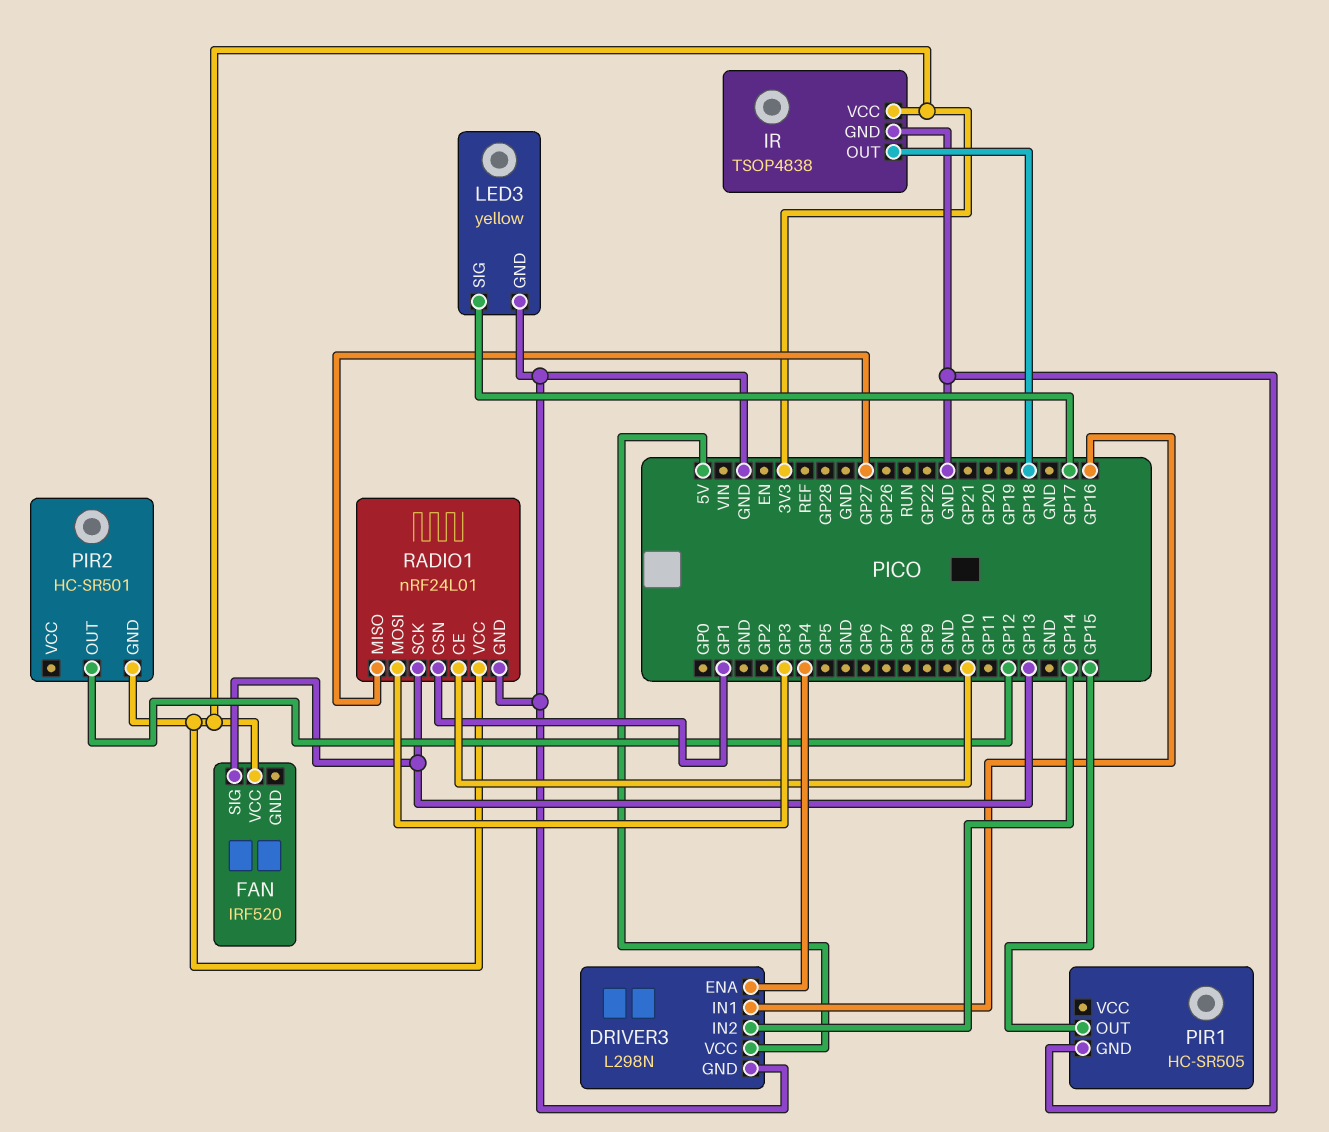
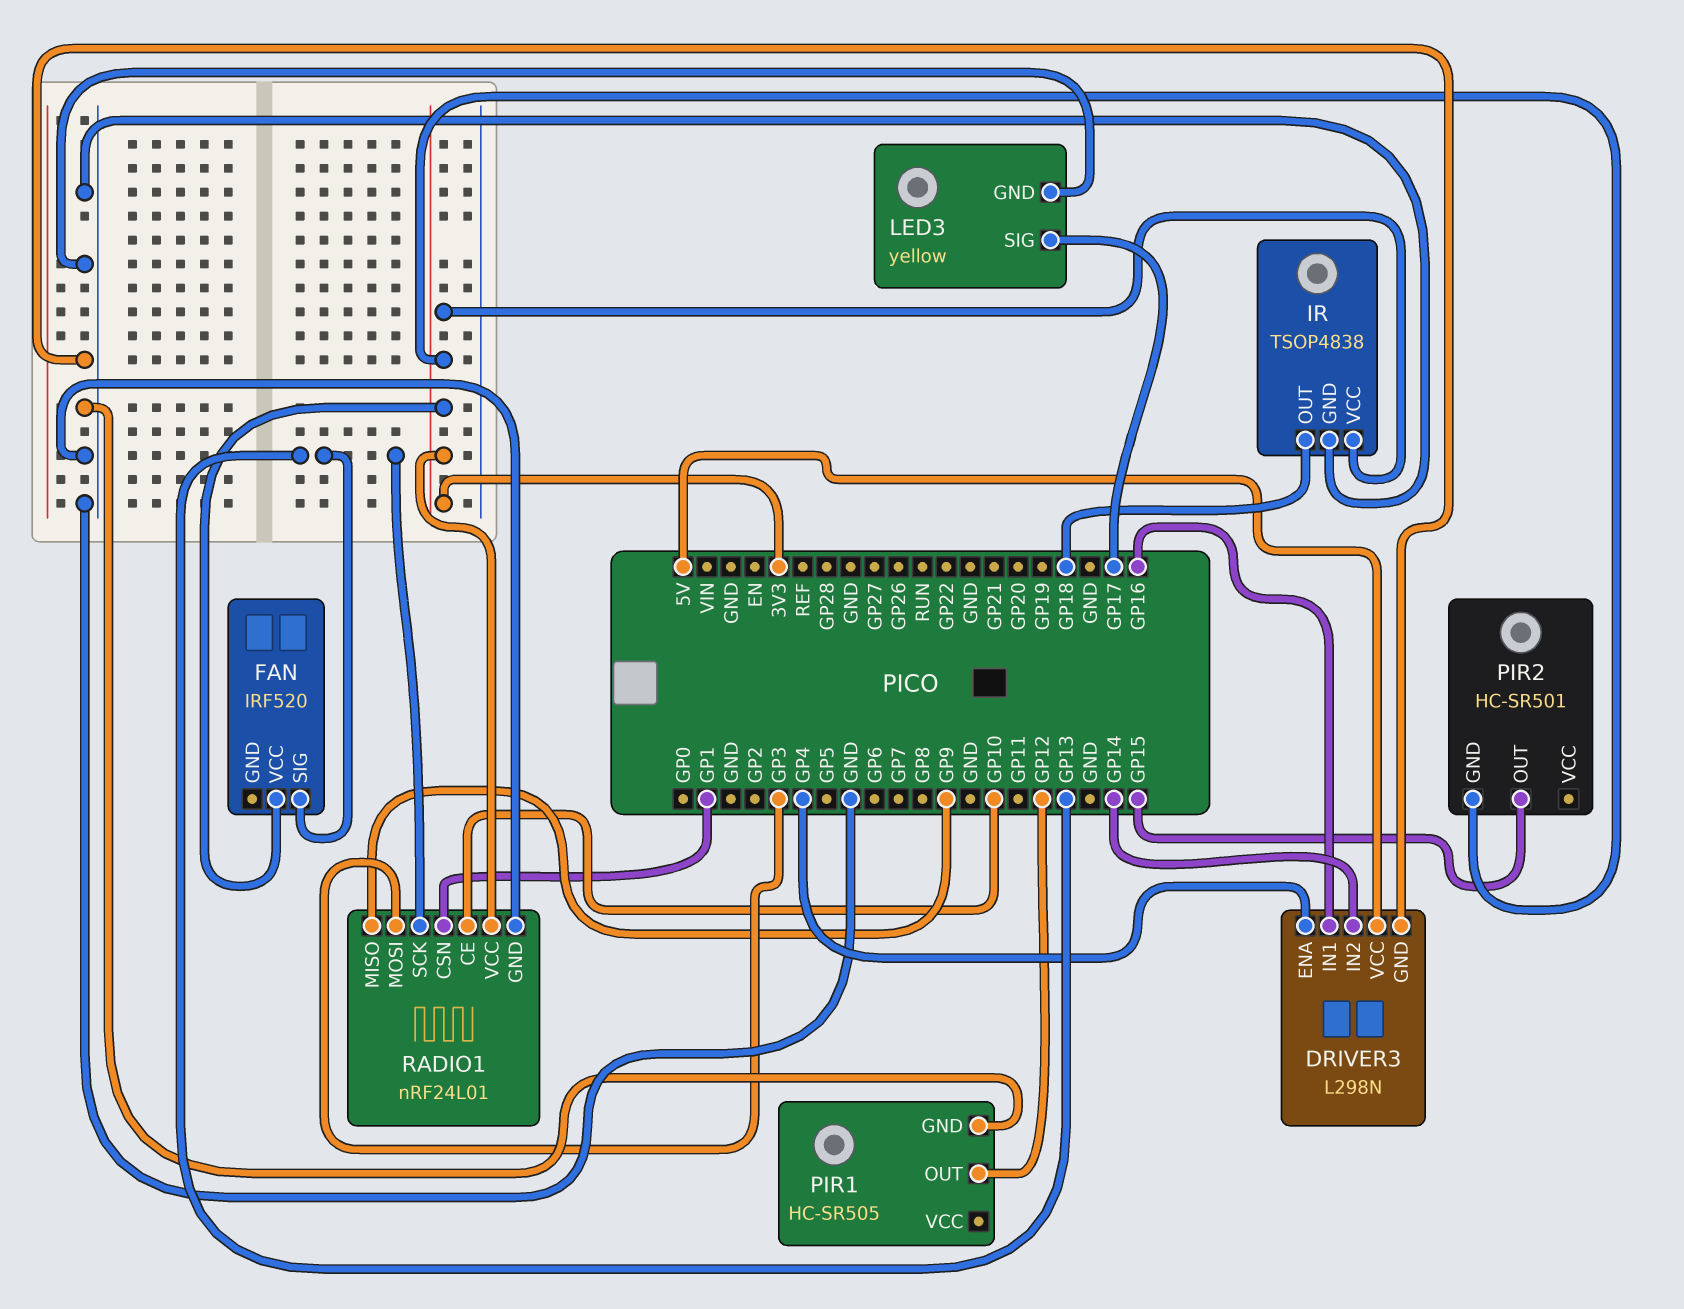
PIR1 pin OUT: GP15 -> GP12
PIR2 pin OUT: GP12 -> GP15
RADIO1 pin MISO: GP27 -> GP9

